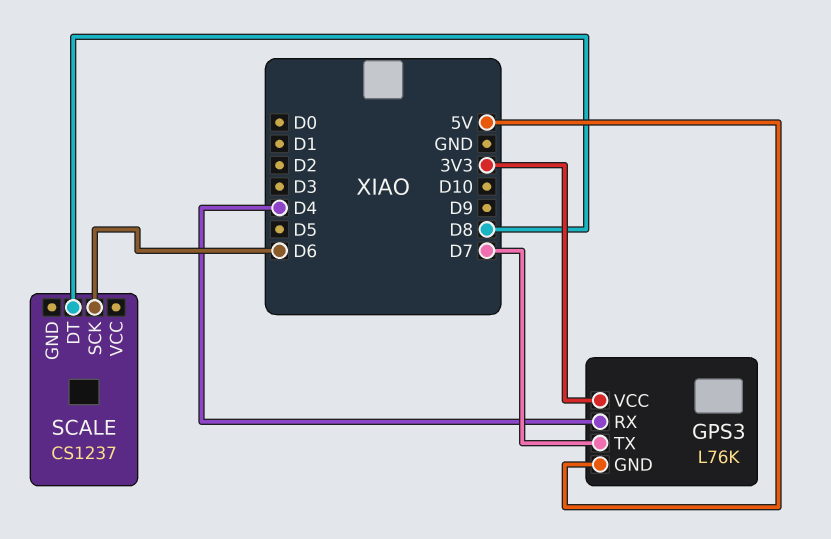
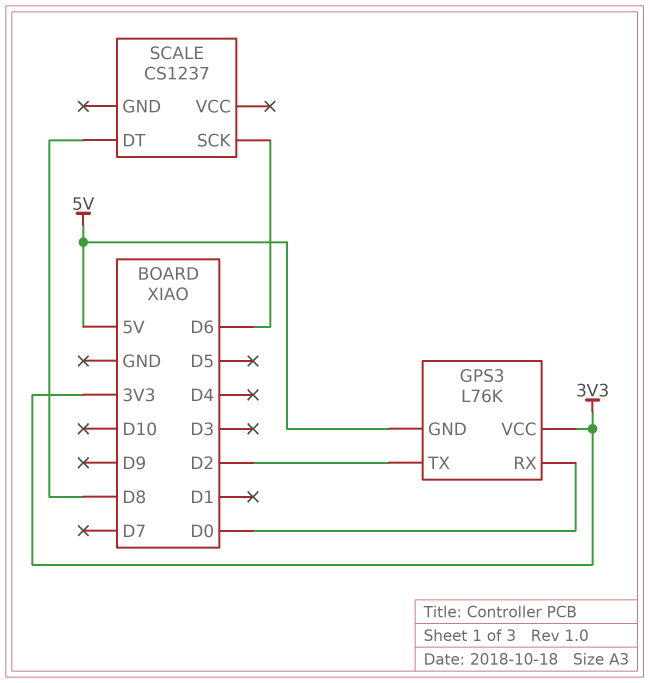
GPS3 pin RX: D4 -> D0
GPS3 pin TX: D7 -> D2

